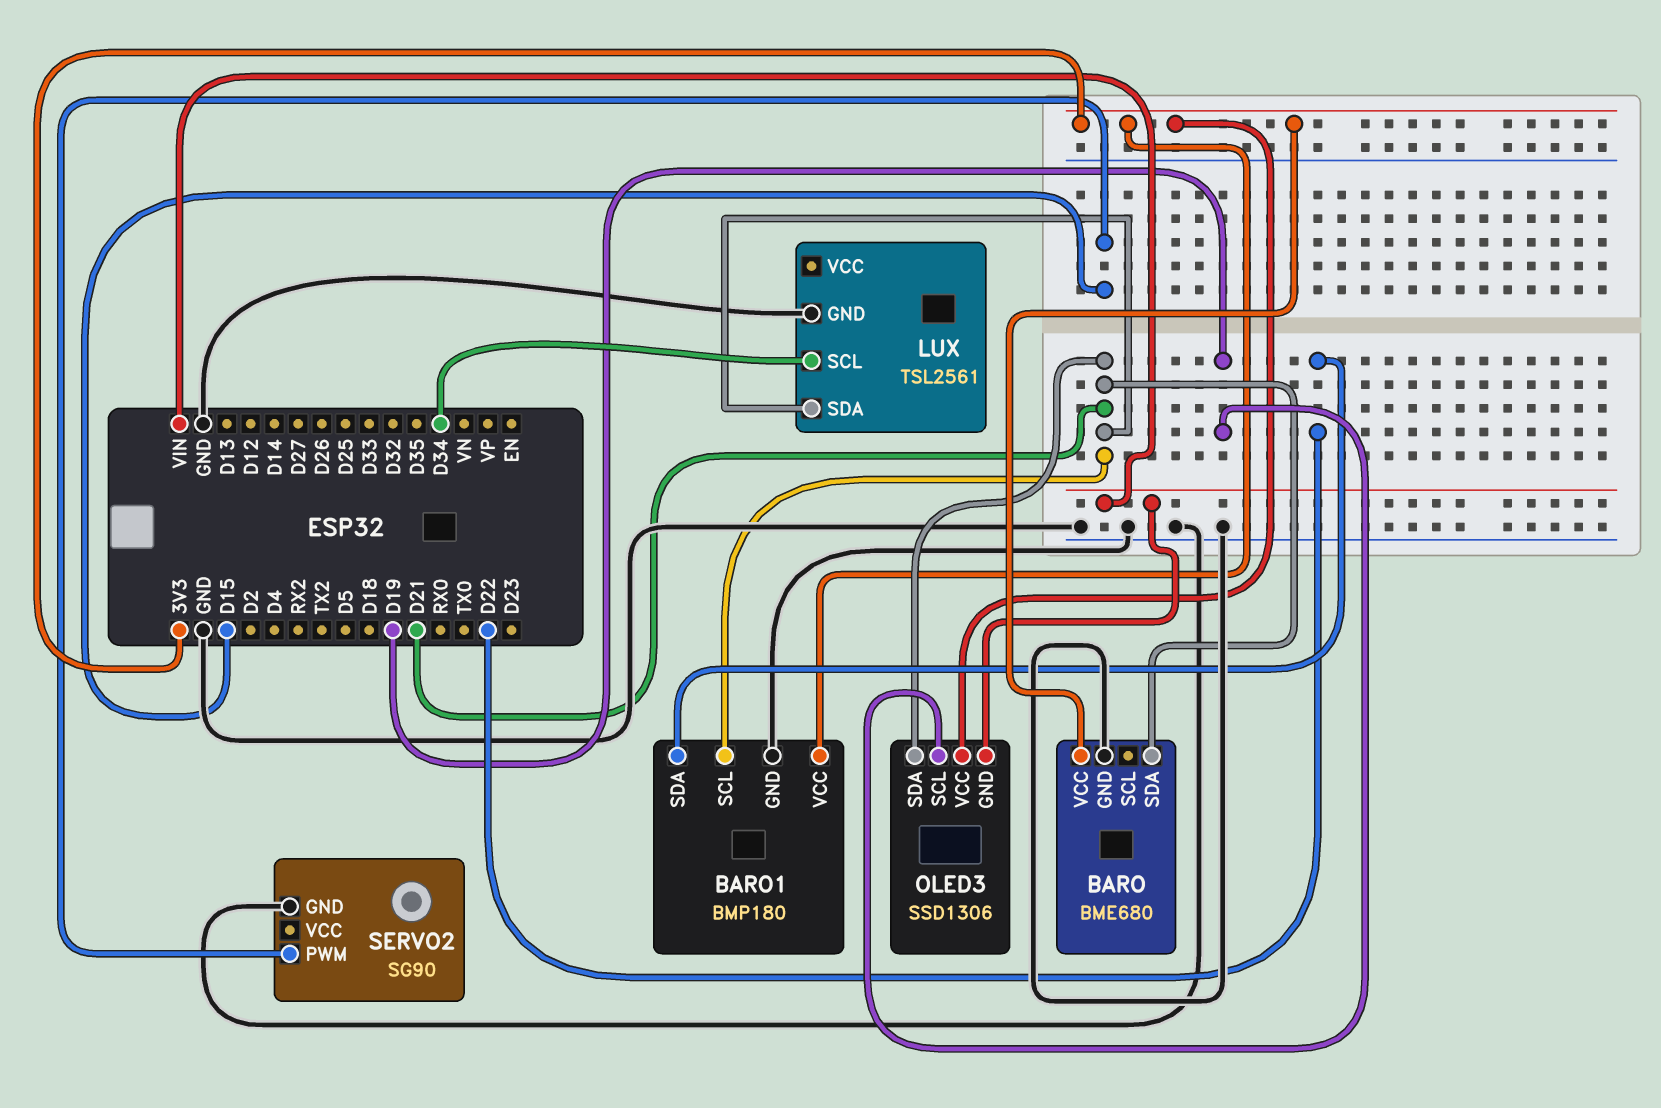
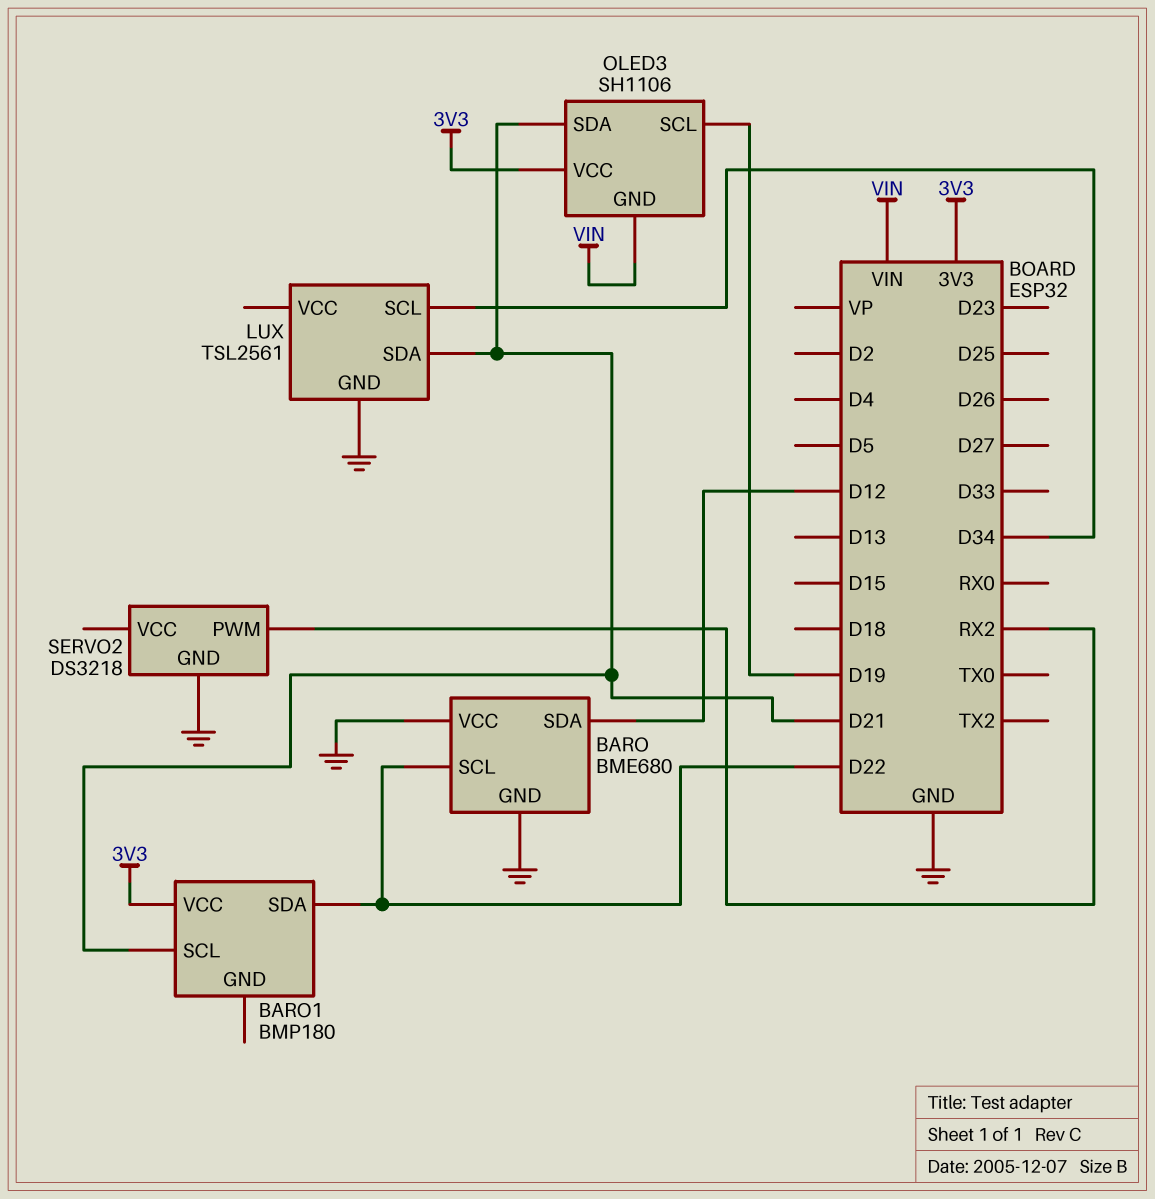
BARO pin SCL: none -> D22
BARO pin SDA: D21 -> D12
BARO pin VCC: 3V3 -> GND
BARO1 pin GND: GND -> none
OLED3: SSD1306 -> SH1106
SERVO2: SG90 -> DS3218
SERVO2 pin PWM: D15 -> RX2

